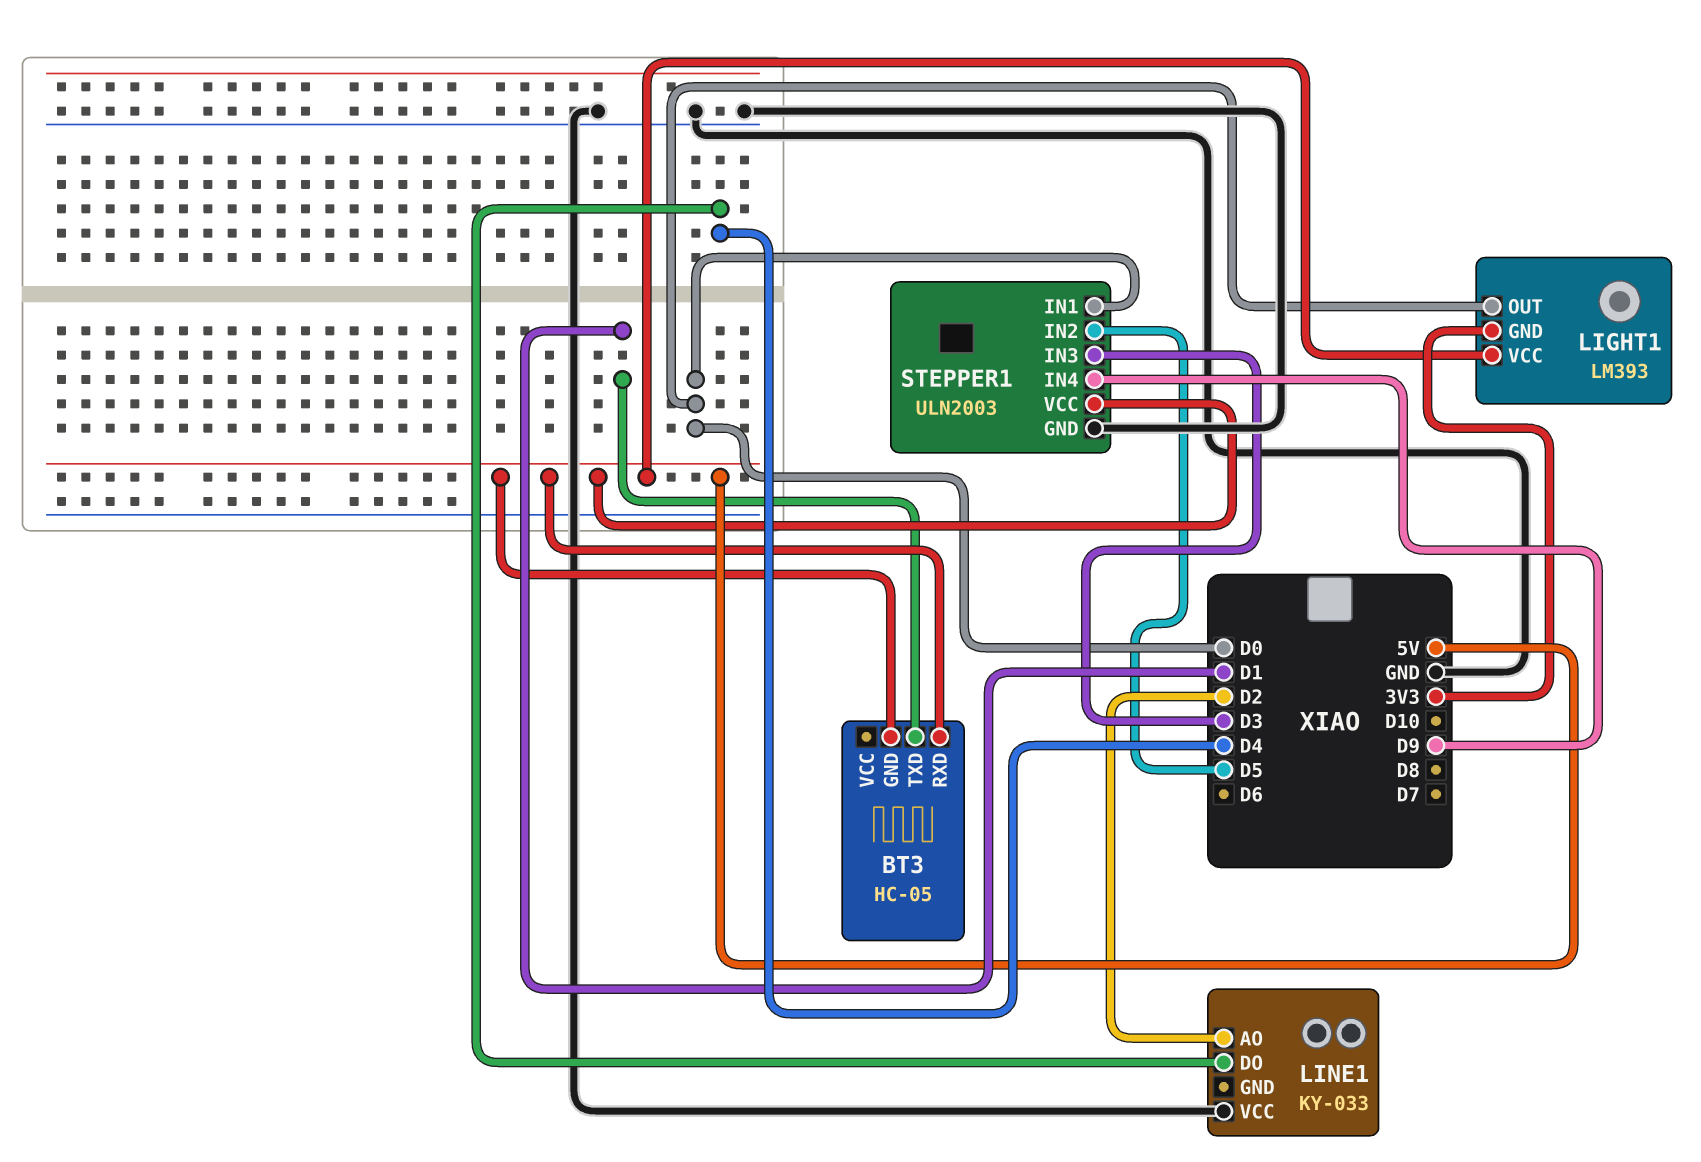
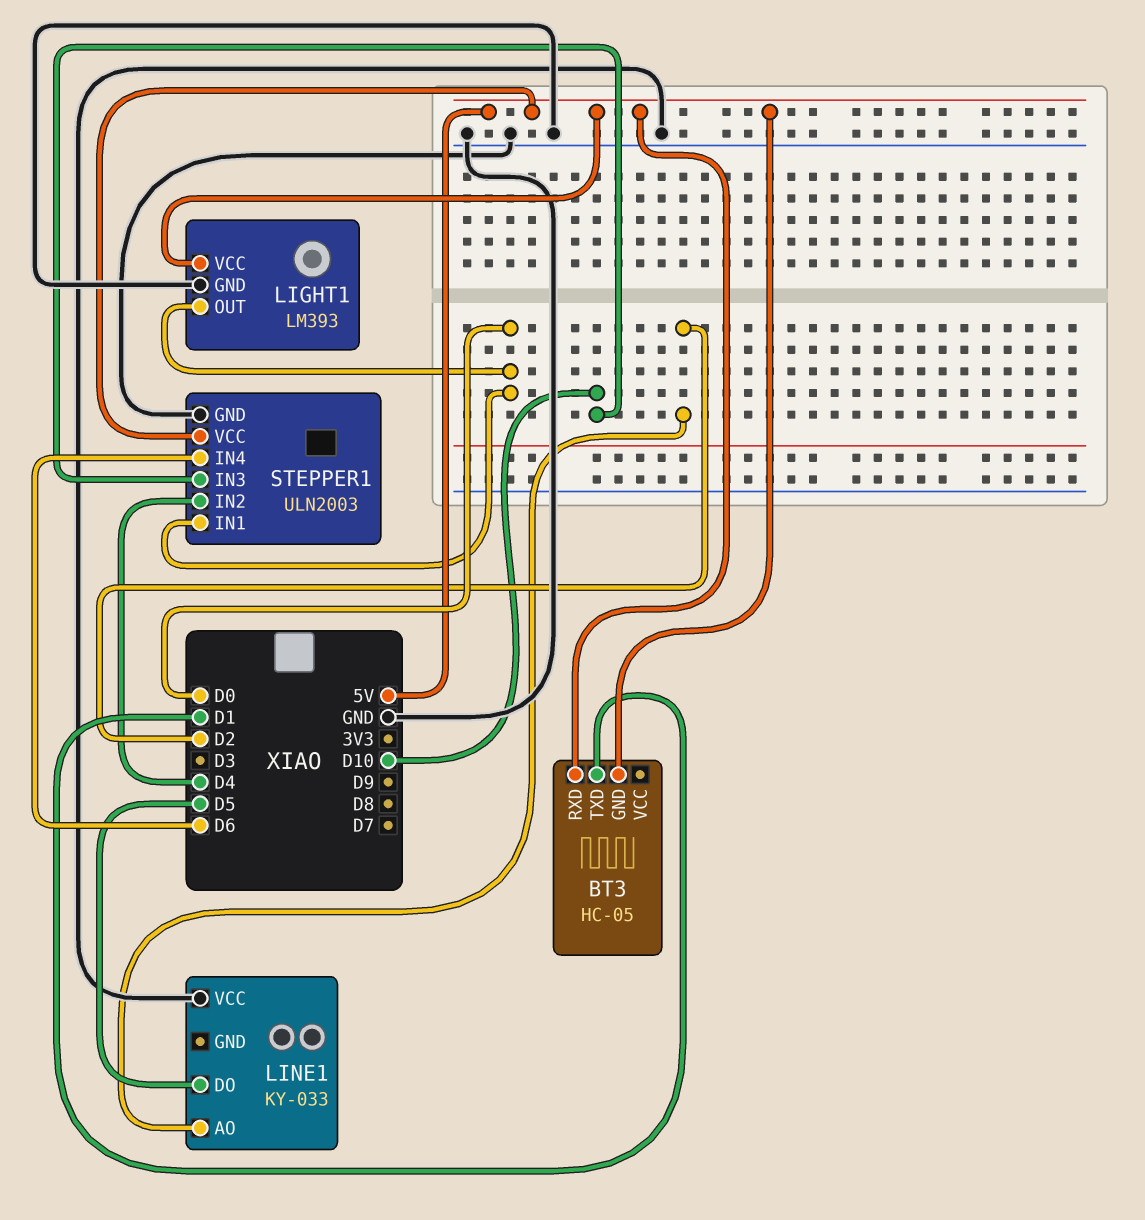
LIGHT1 pin GND: 3V3 -> GND
LINE1 pin DO: D4 -> D5
STEPPER1 pin IN2: D5 -> D4
STEPPER1 pin IN3: D3 -> D10
STEPPER1 pin IN4: D9 -> D6

